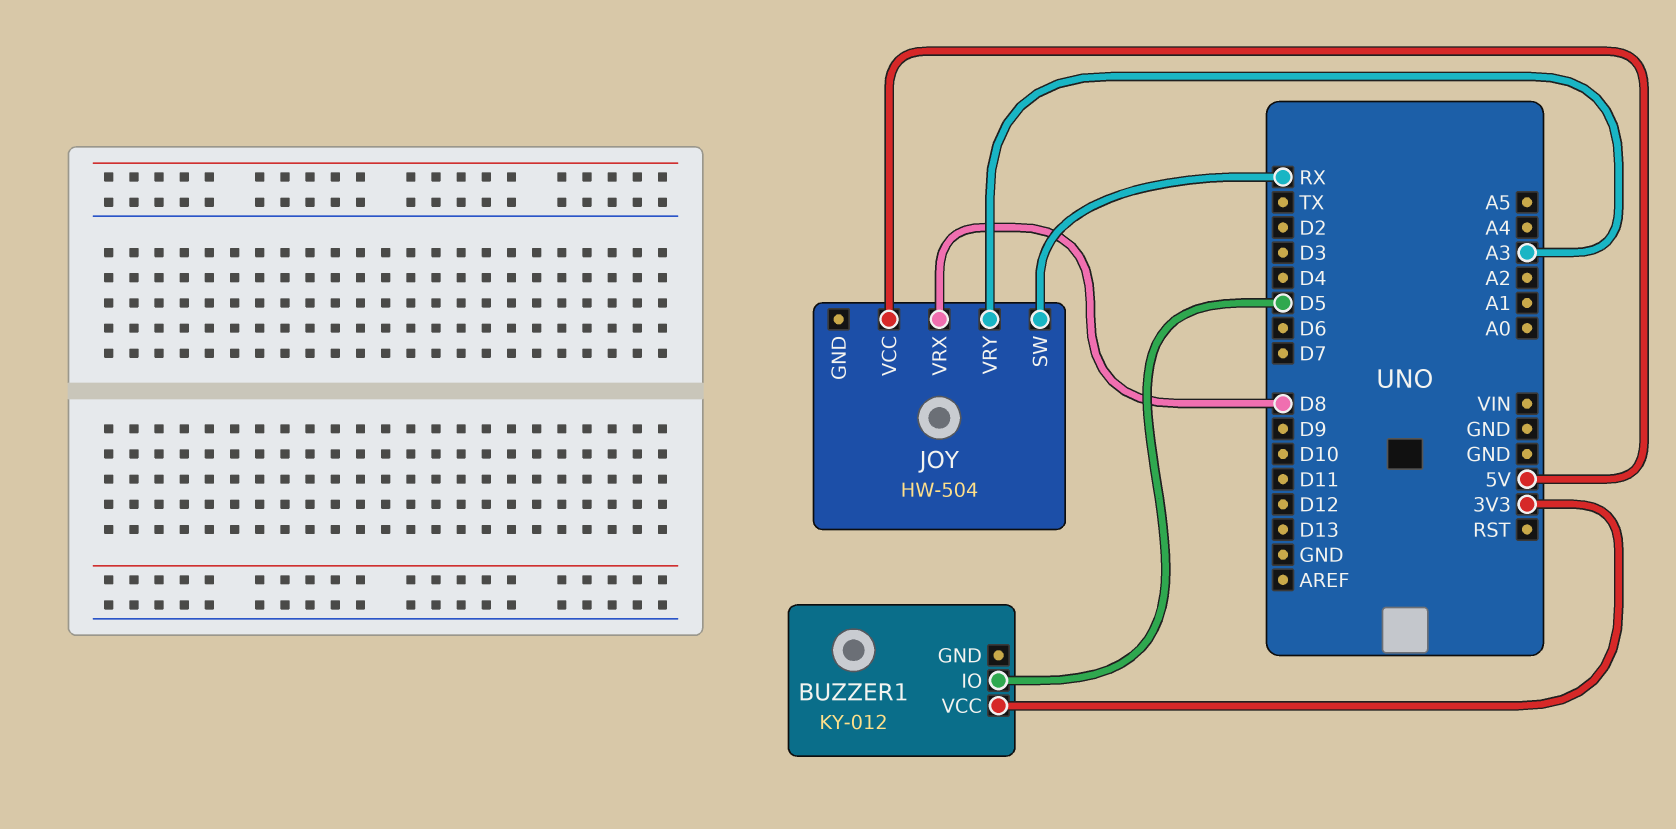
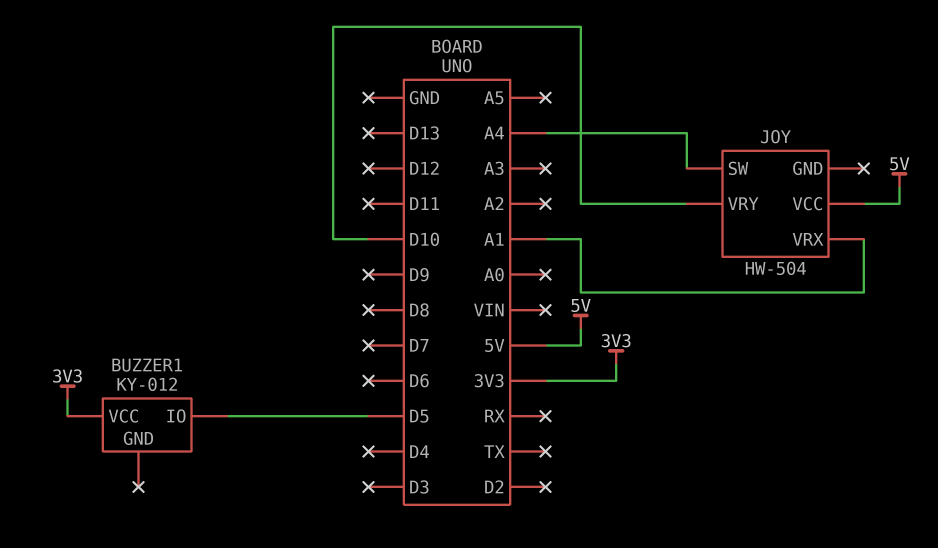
JOY pin SW: RX -> A4
JOY pin VRX: D8 -> A1
JOY pin VRY: A3 -> D10

